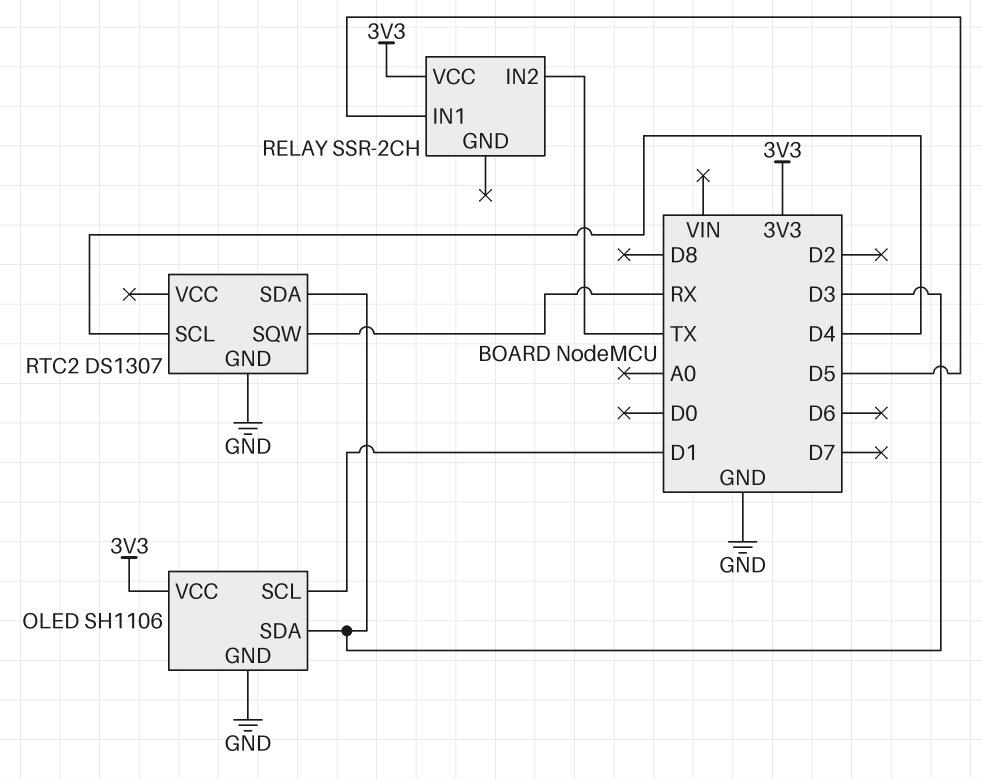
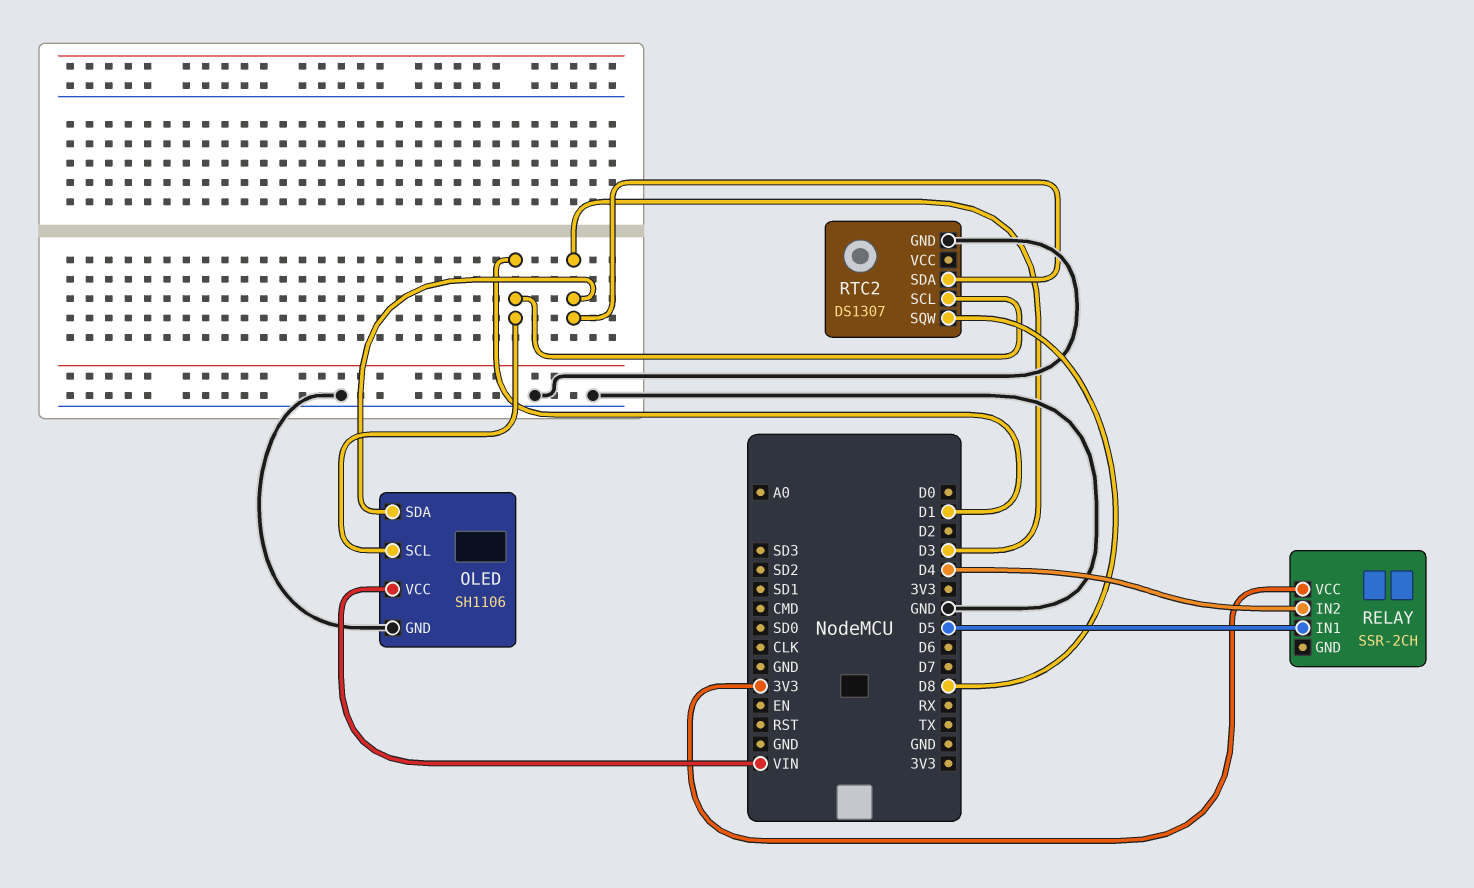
OLED pin VCC: 3V3 -> VIN
RELAY pin IN2: TX -> D4
RTC2 pin SCL: D4 -> D1
RTC2 pin SQW: RX -> D8

